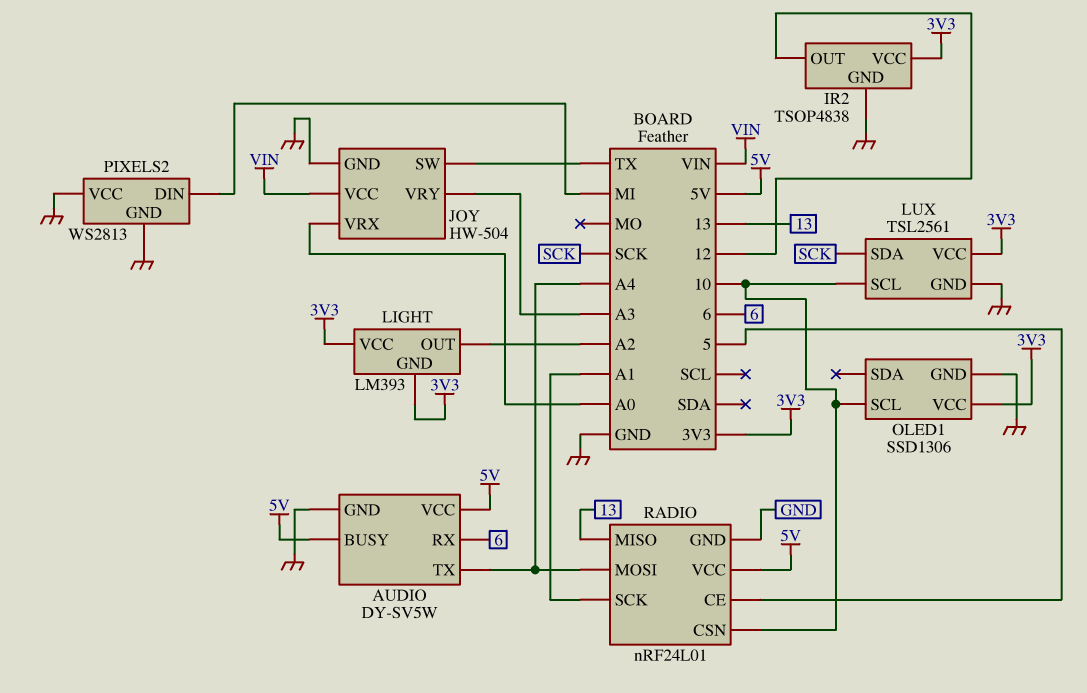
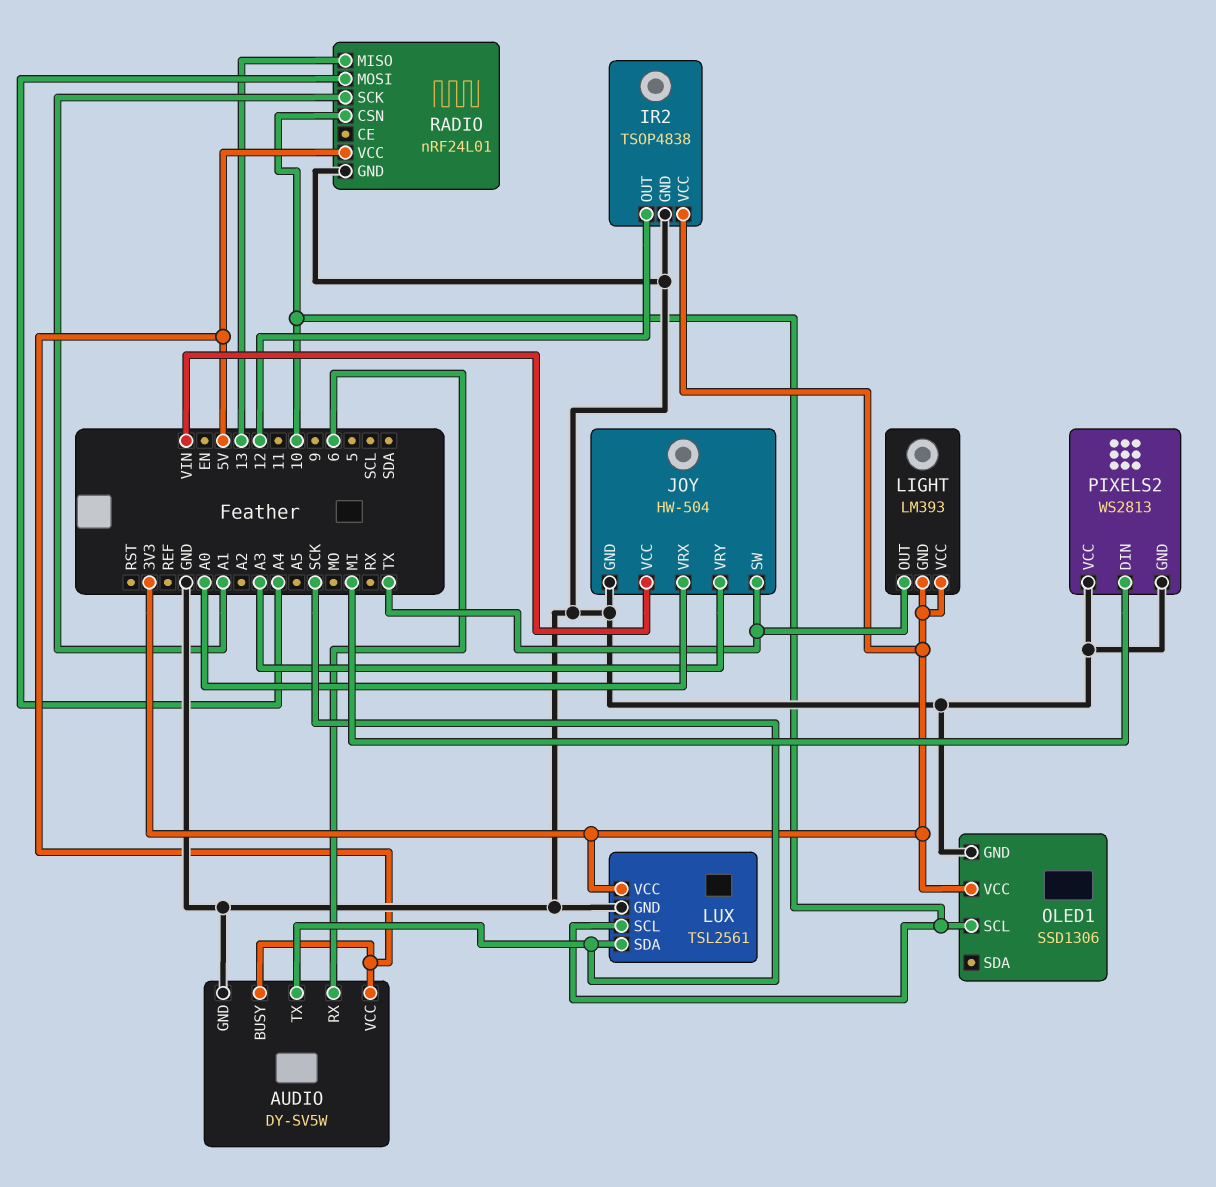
AUDIO pin TX: A4 -> SCK
LIGHT pin OUT: A2 -> TX
RADIO pin CE: 5 -> none

